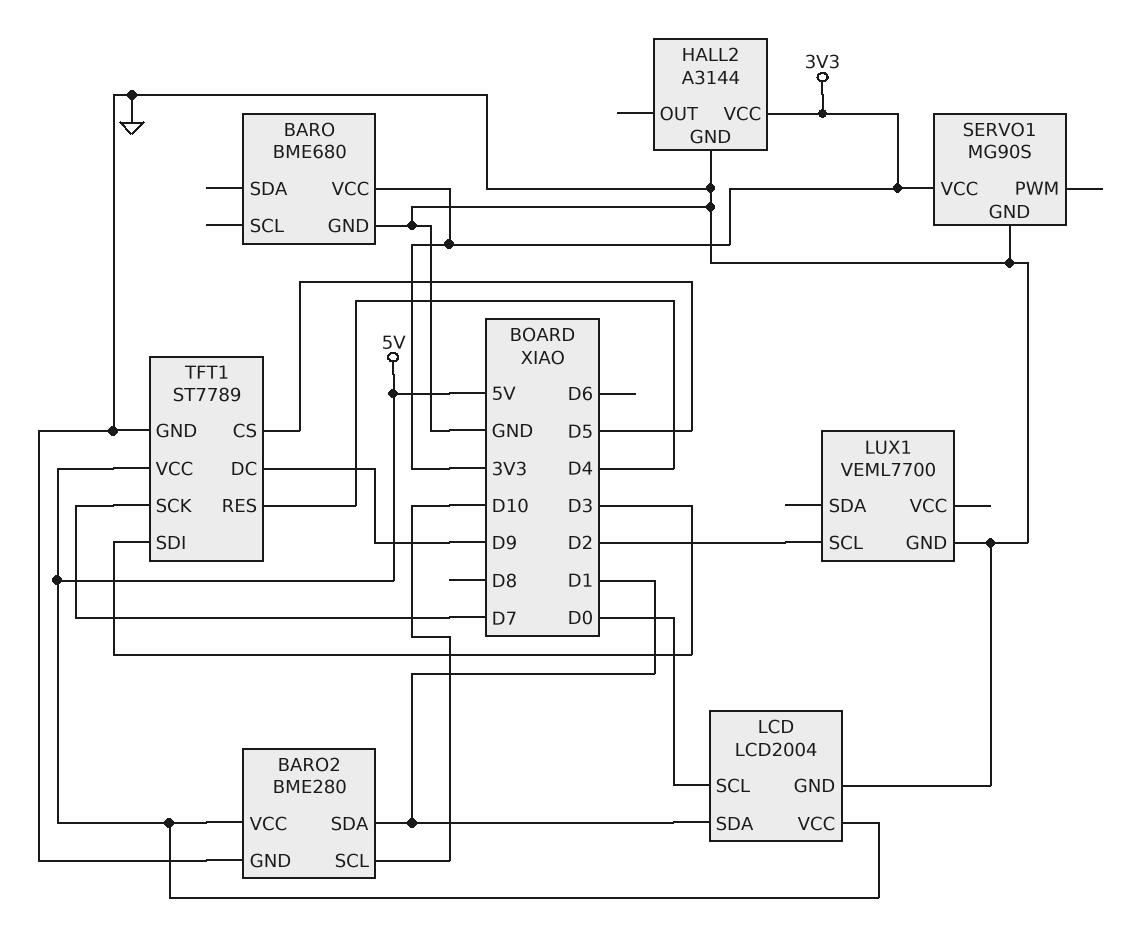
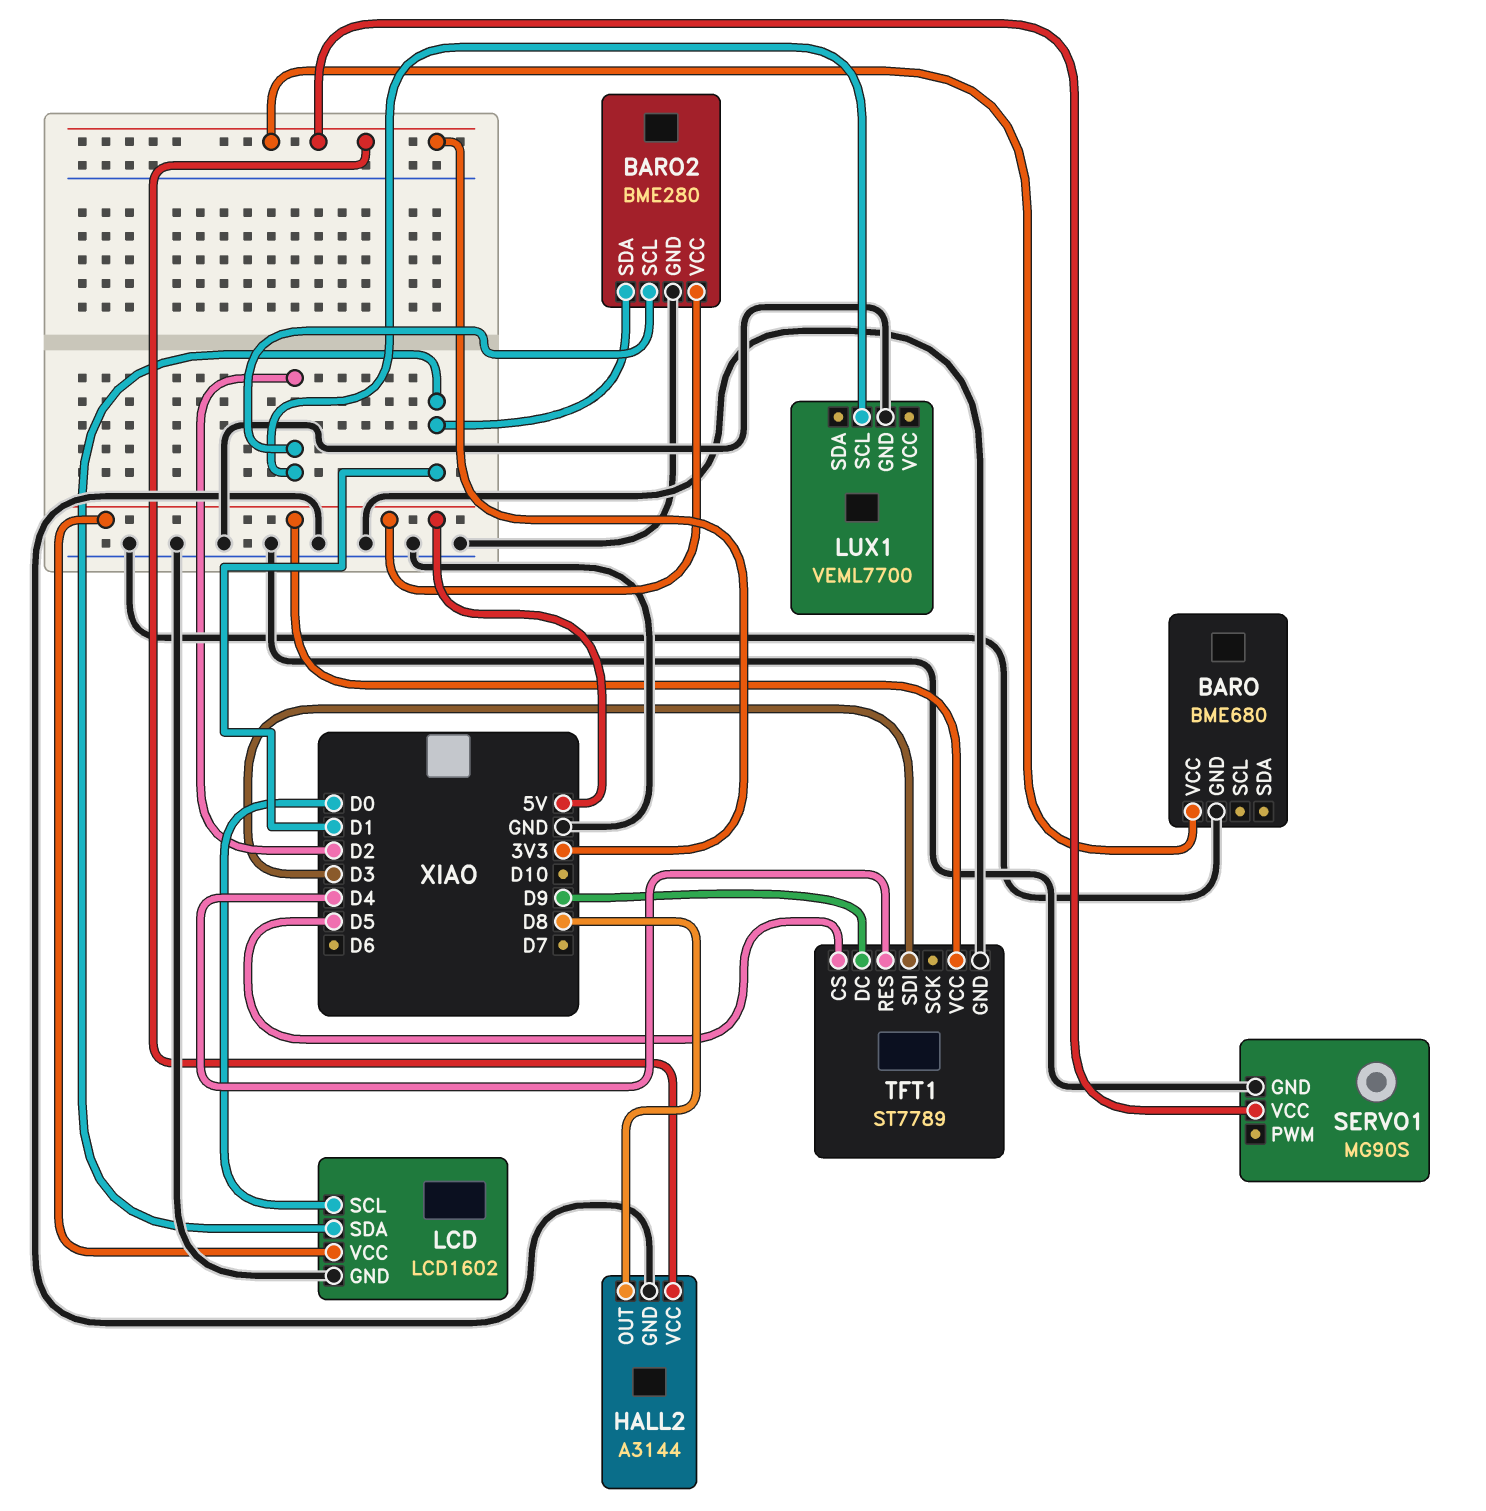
BARO2 pin SCL: D10 -> D2
HALL2 pin OUT: none -> D8
LCD: LCD2004 -> LCD1602
TFT1 pin SCK: D7 -> none

